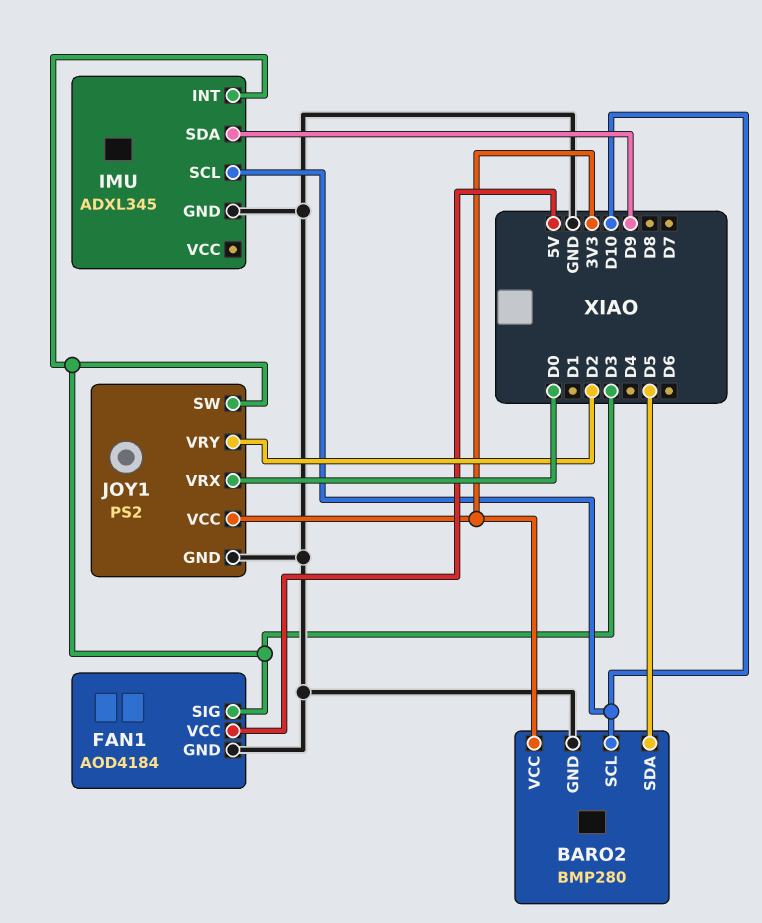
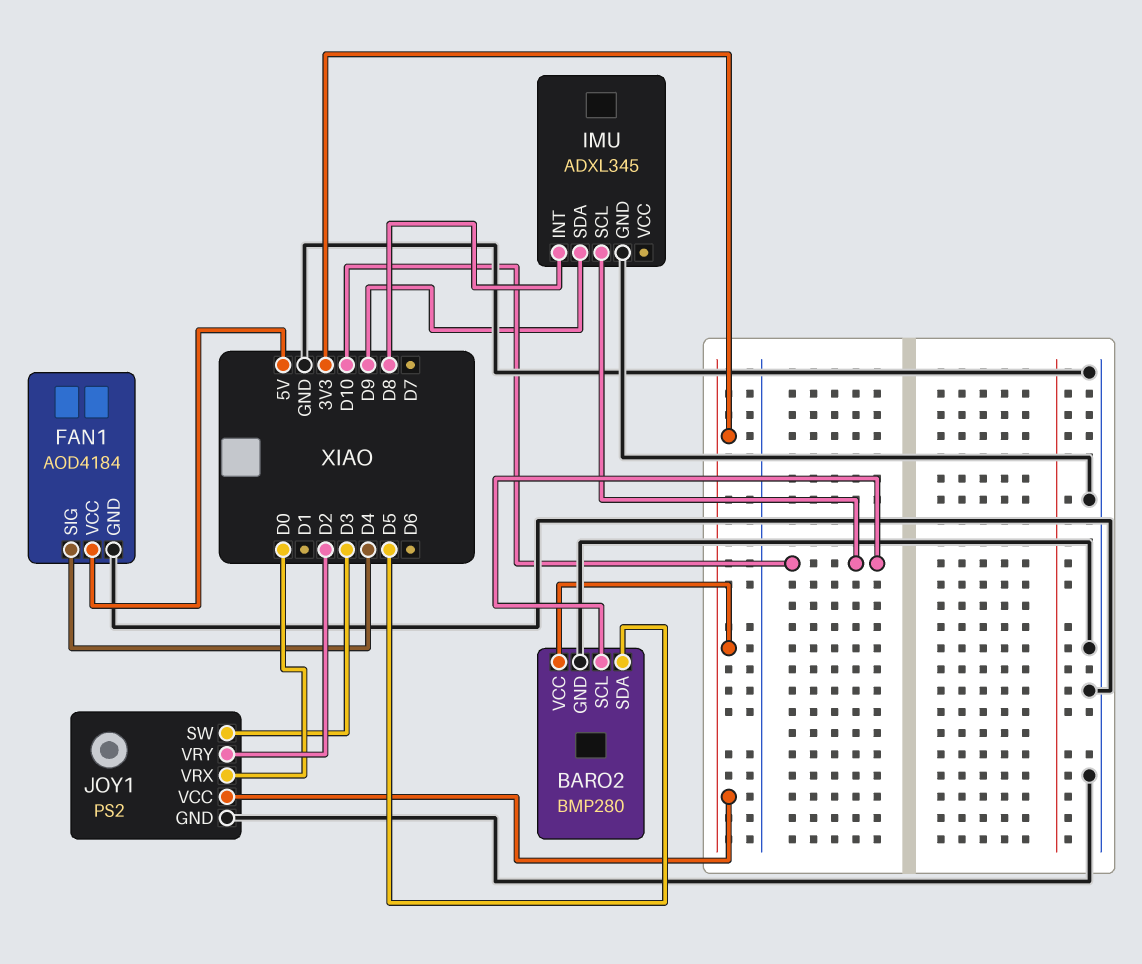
FAN1 pin SIG: D3 -> D4
IMU pin INT: D3 -> D8

